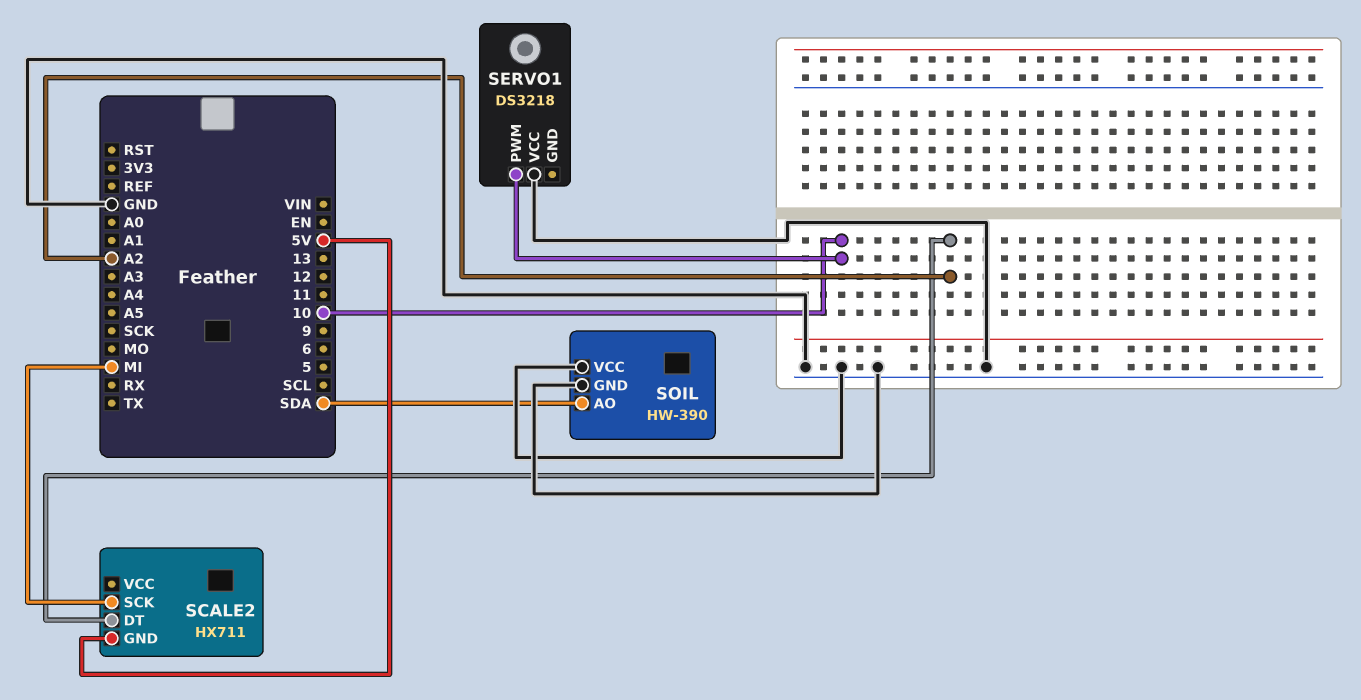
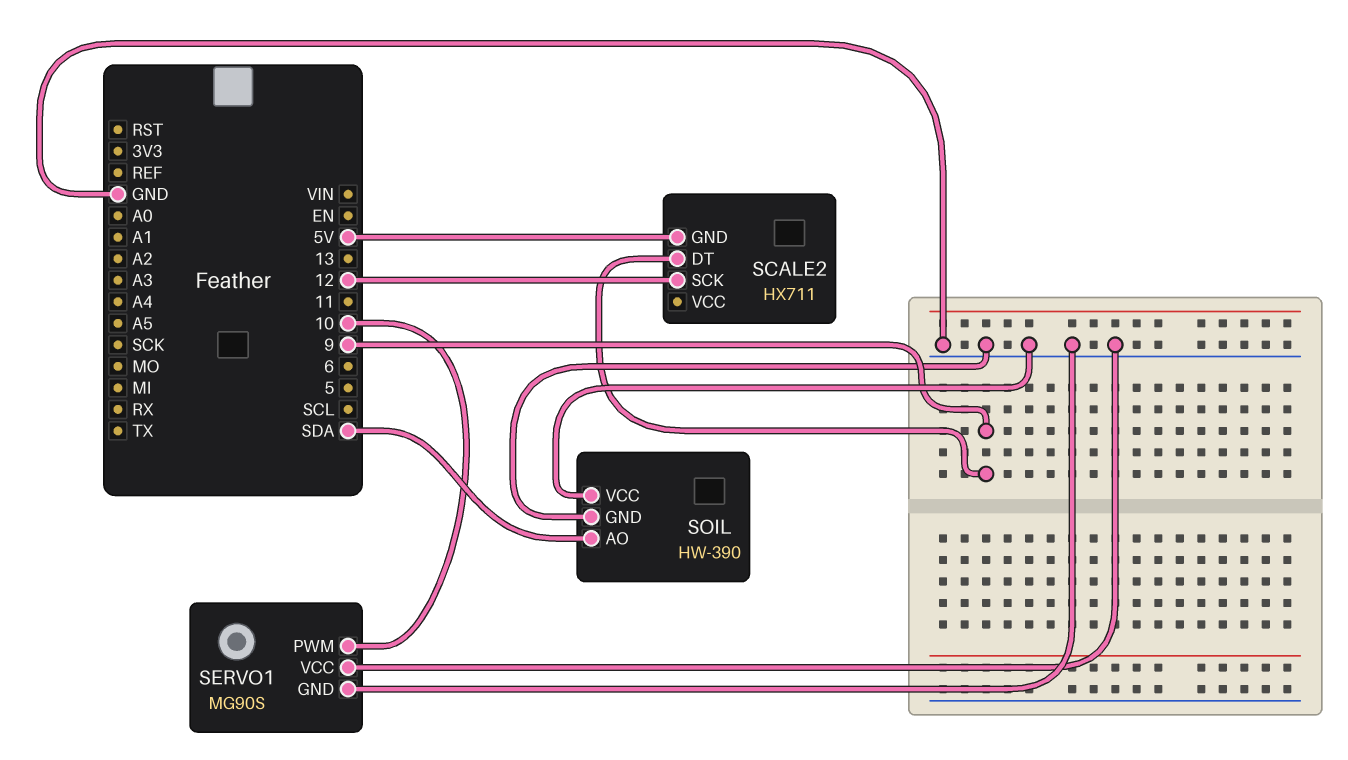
SCALE2 pin DT: A2 -> 9
SCALE2 pin SCK: MI -> 12
SERVO1: DS3218 -> MG90S
SERVO1 pin GND: none -> GND

